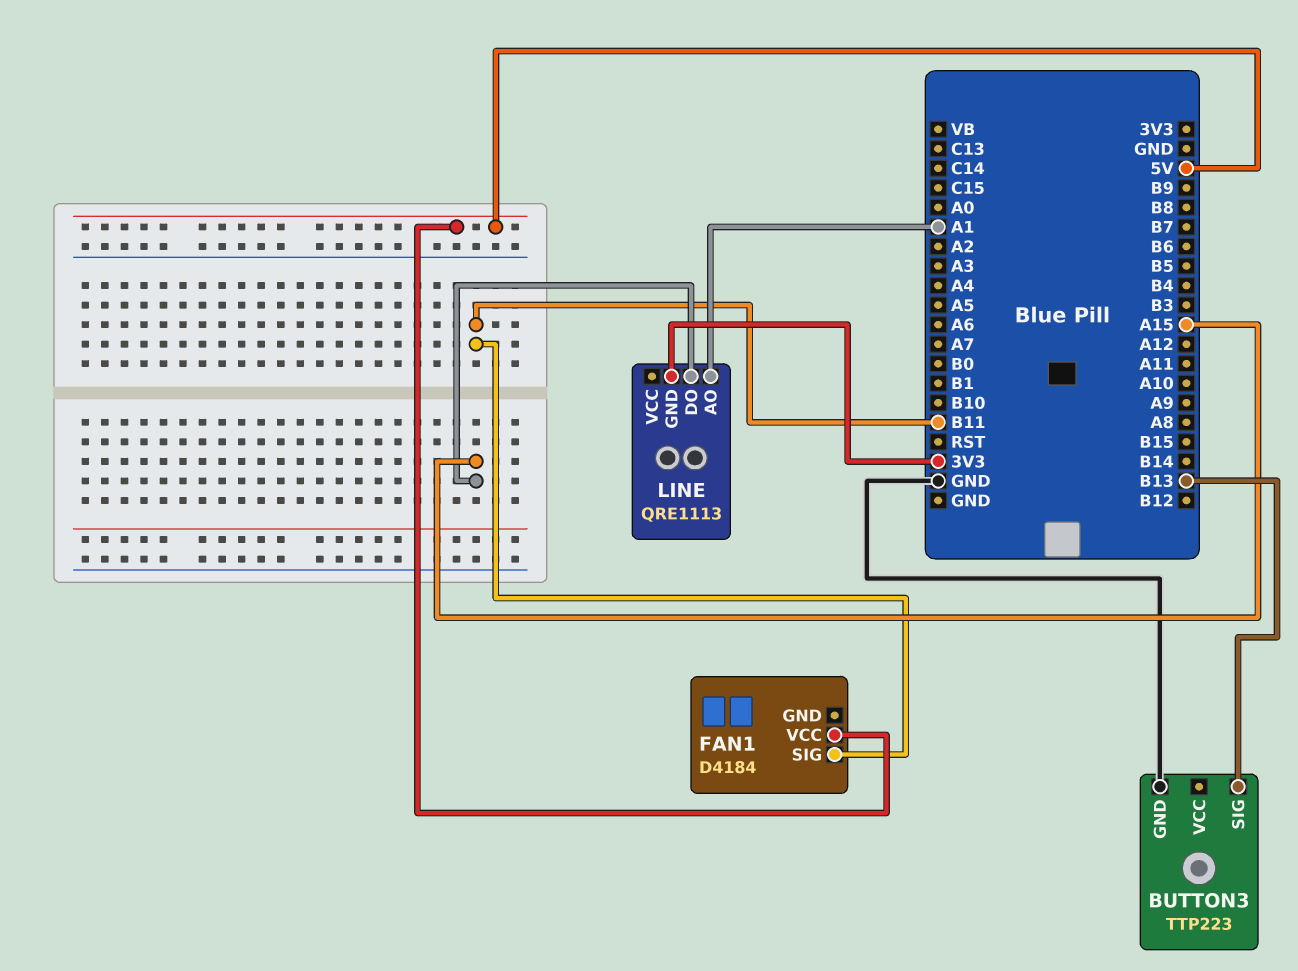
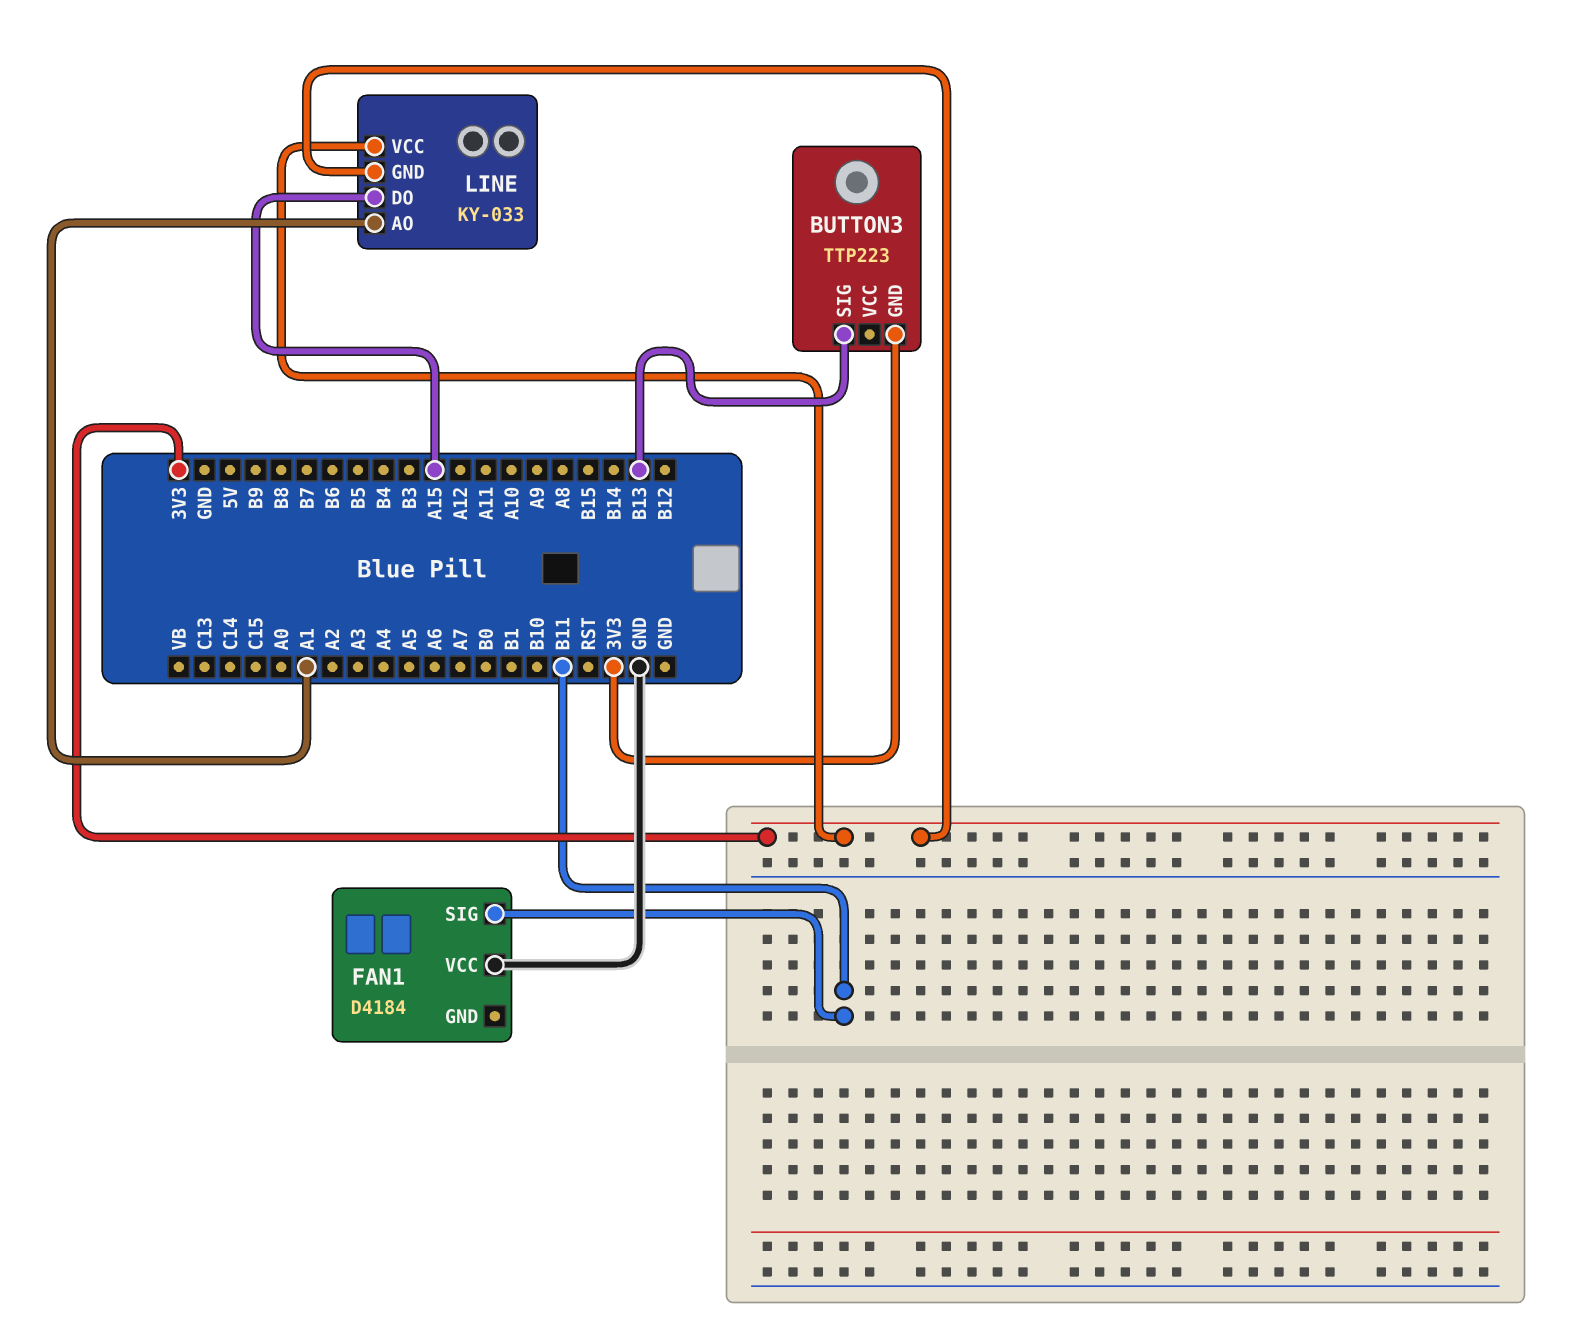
BUTTON3 pin GND: GND -> 3V3
FAN1 pin VCC: 5V -> GND
LINE: QRE1113 -> KY-033
LINE pin VCC: none -> 3V3

